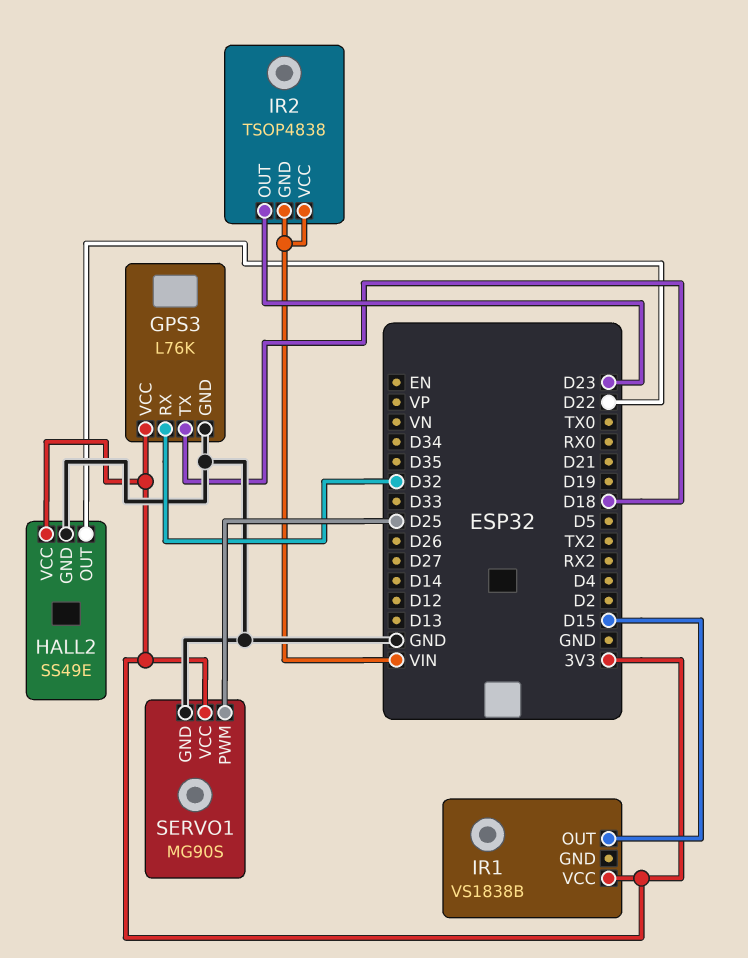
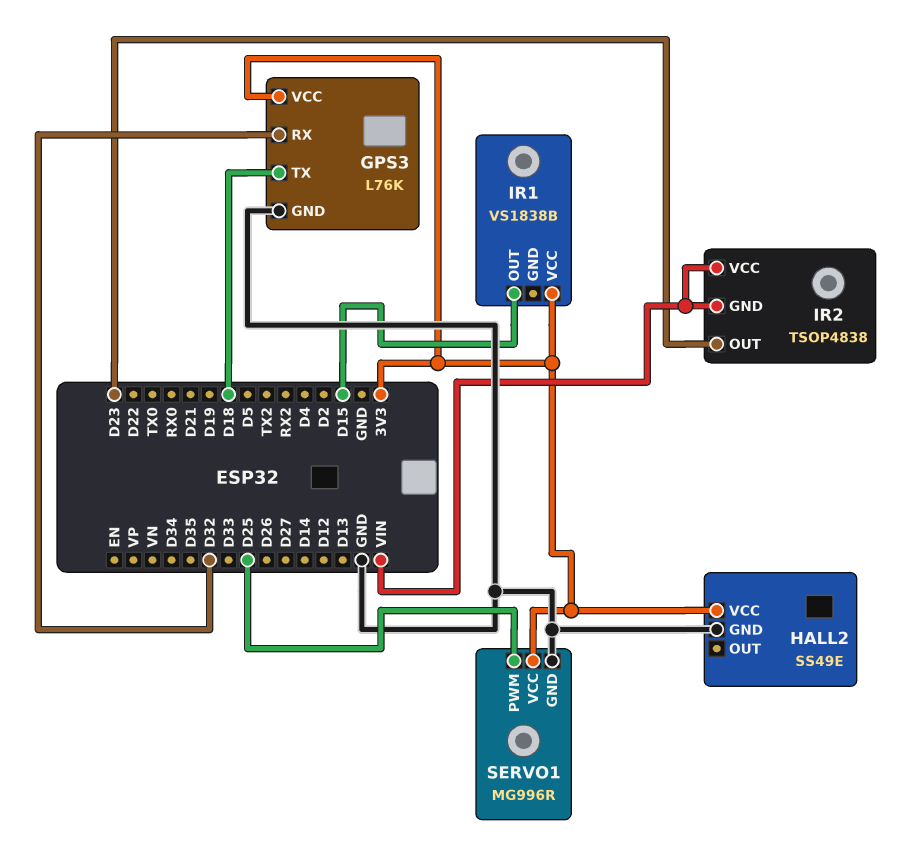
HALL2 pin OUT: D22 -> none
SERVO1: MG90S -> MG996R

